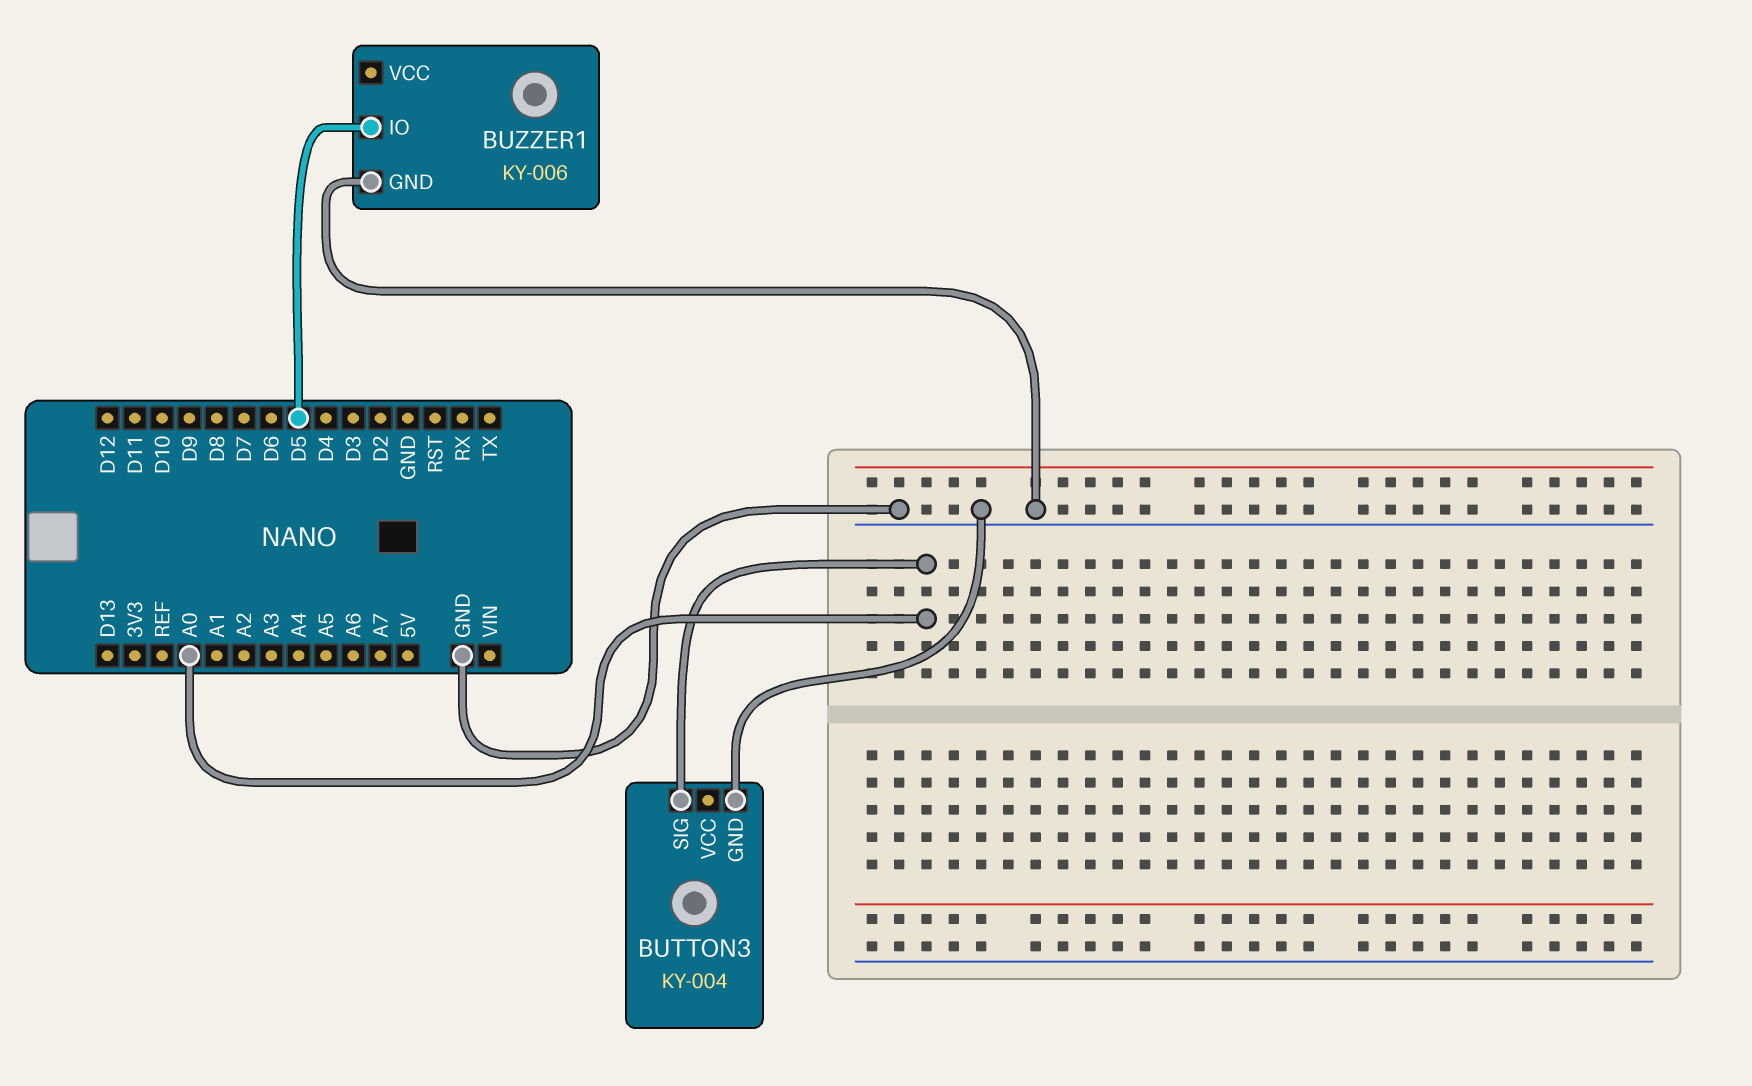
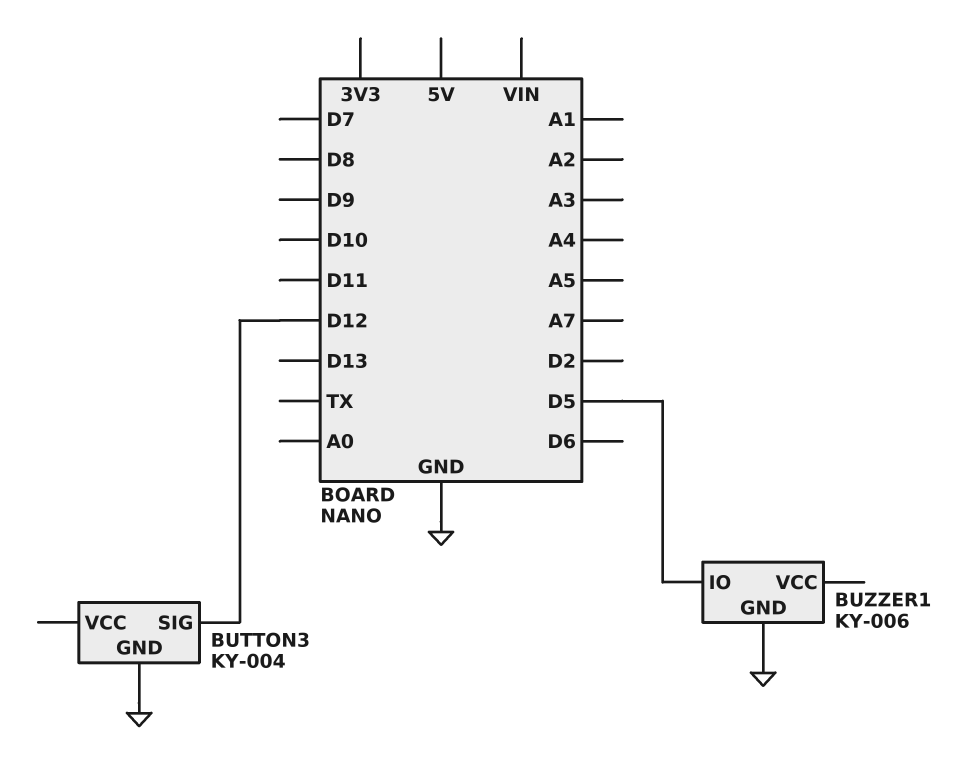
BUTTON3 pin SIG: A0 -> D12

